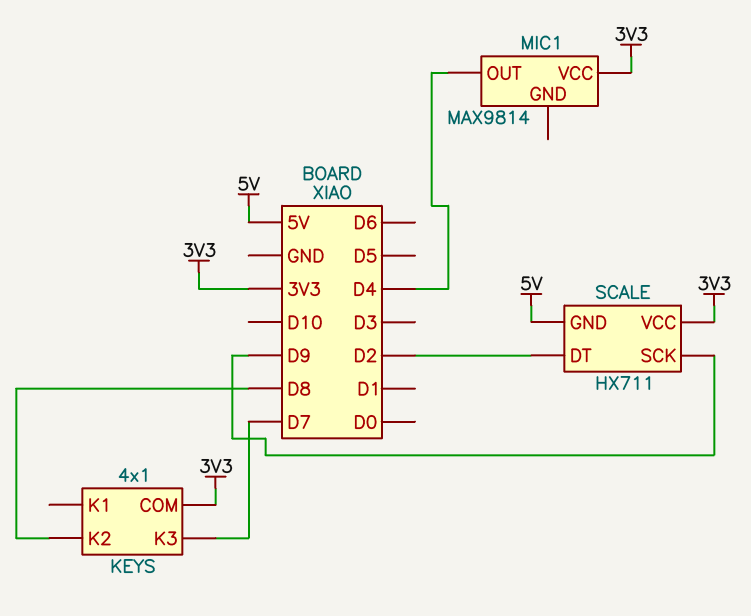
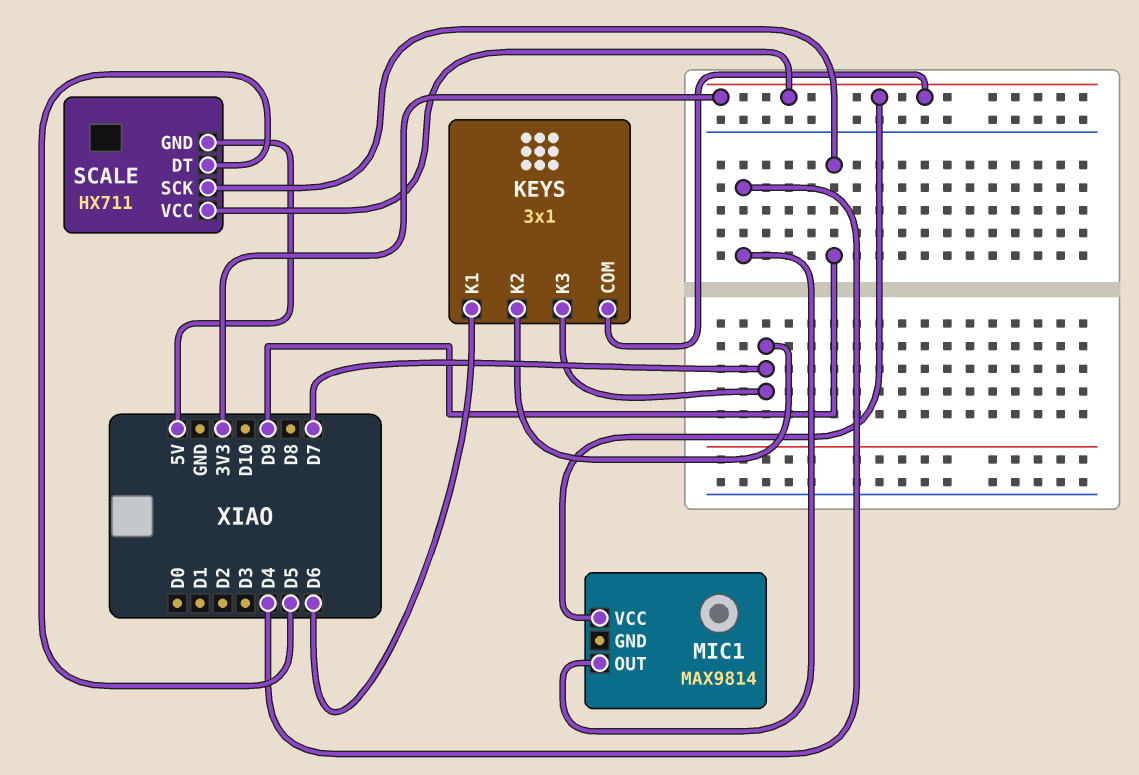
KEYS: 4x1 -> 3x1
KEYS pin K1: none -> D6
KEYS pin K2: D8 -> D7
SCALE pin DT: D2 -> D5

